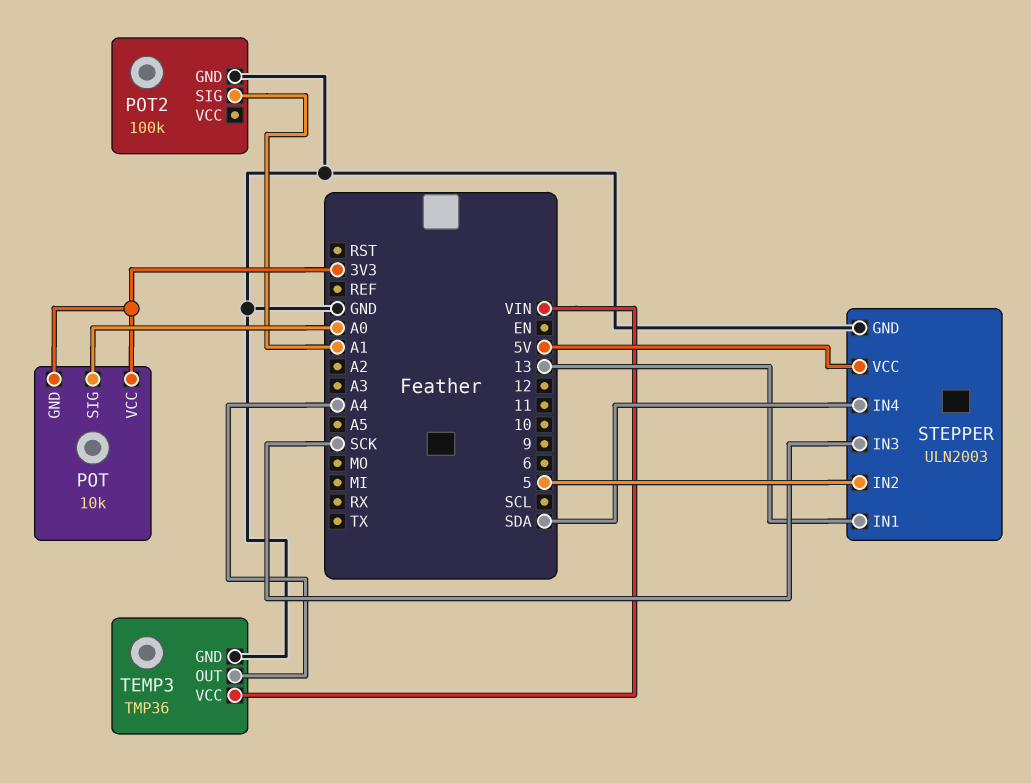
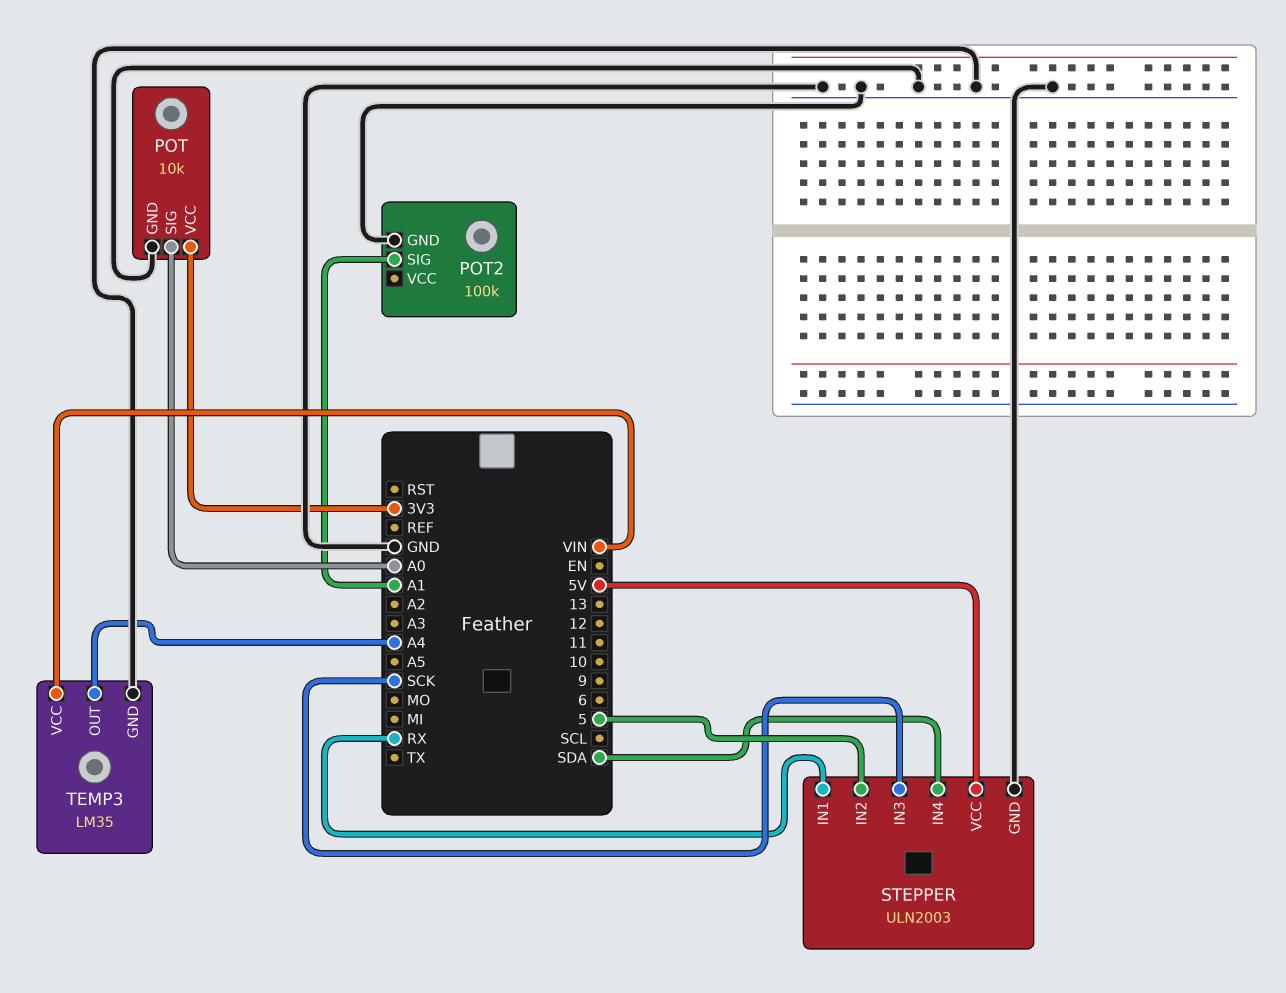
POT pin GND: 3V3 -> GND
STEPPER pin IN1: 13 -> RX
TEMP3: TMP36 -> LM35

